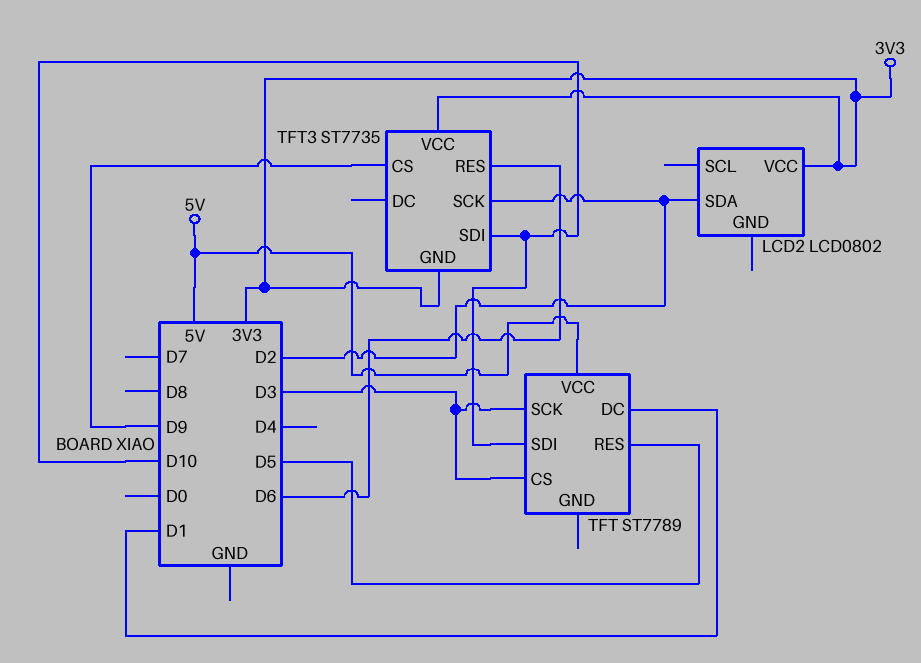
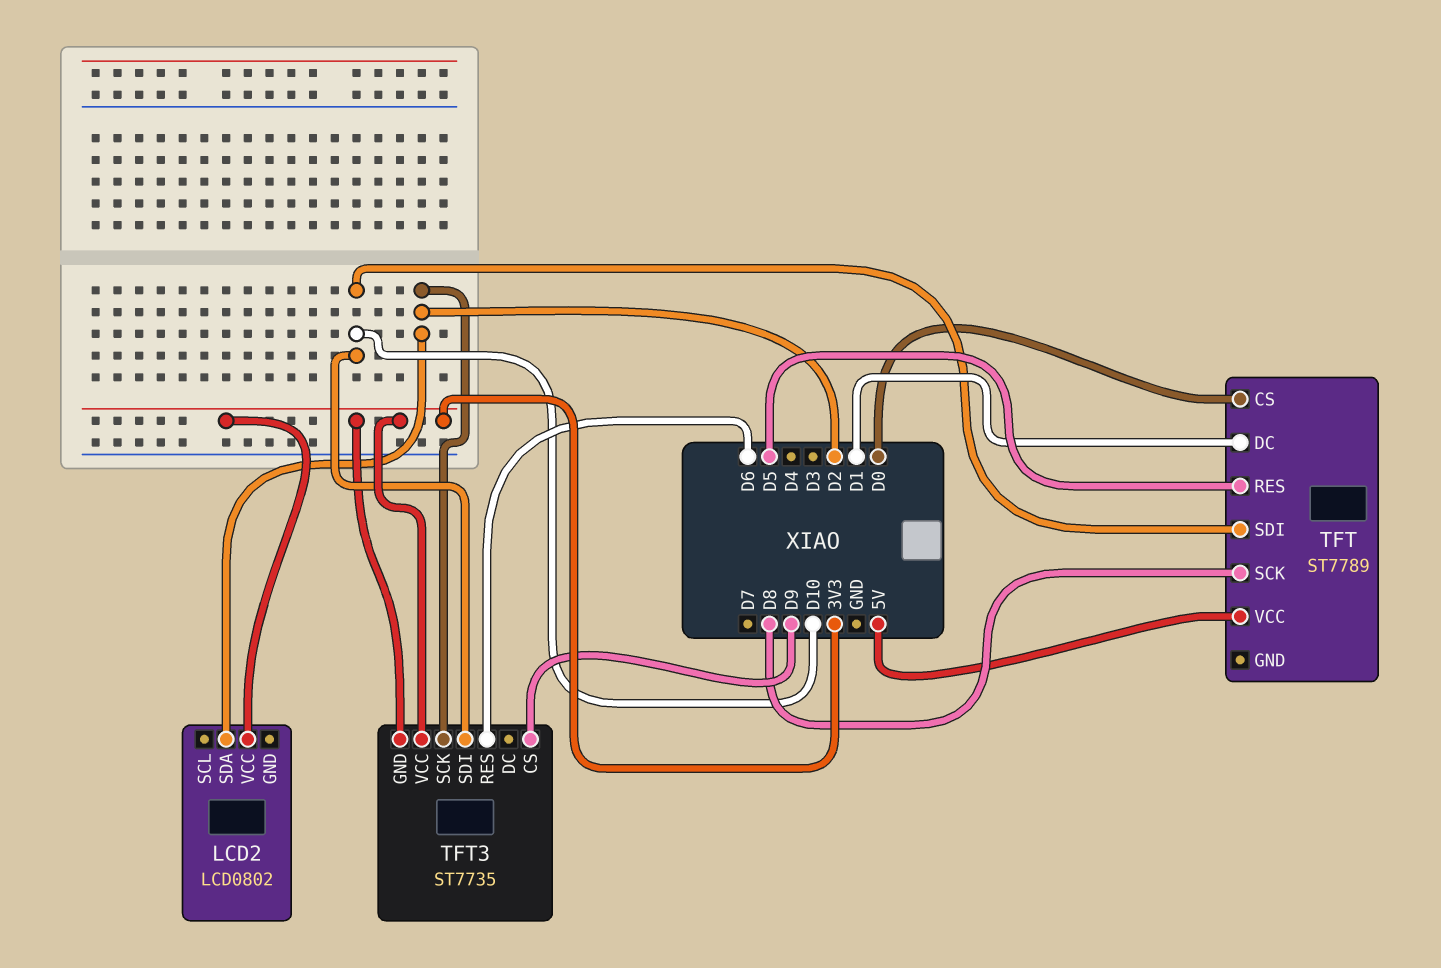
TFT pin CS: D3 -> D0
TFT pin SCK: D3 -> D8

